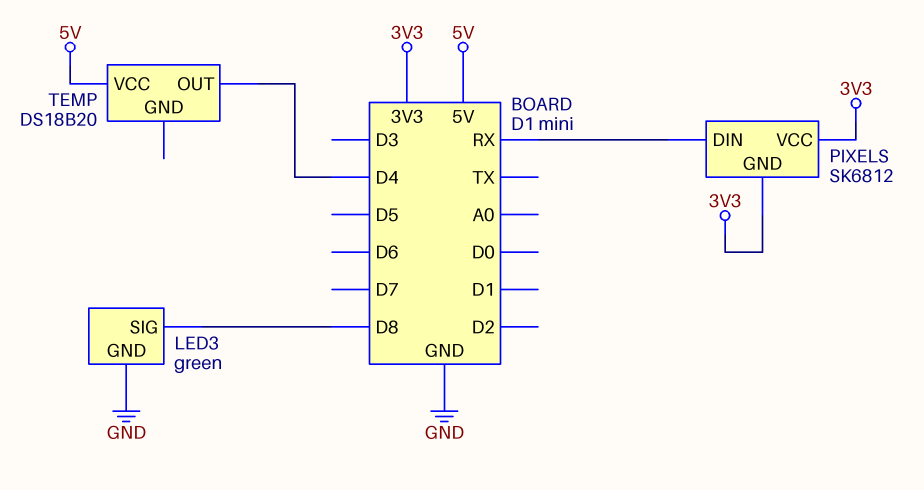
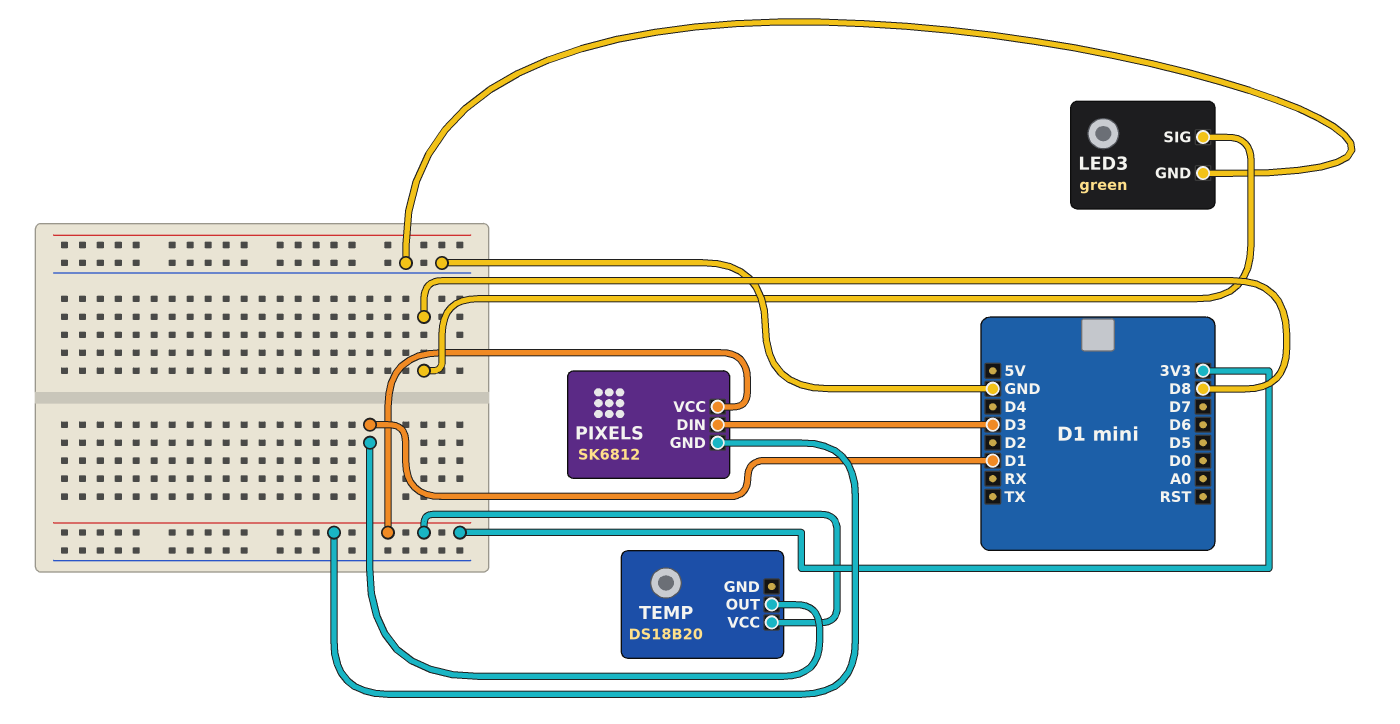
PIXELS pin DIN: RX -> D3
TEMP pin OUT: D4 -> D1
TEMP pin VCC: 5V -> 3V3

